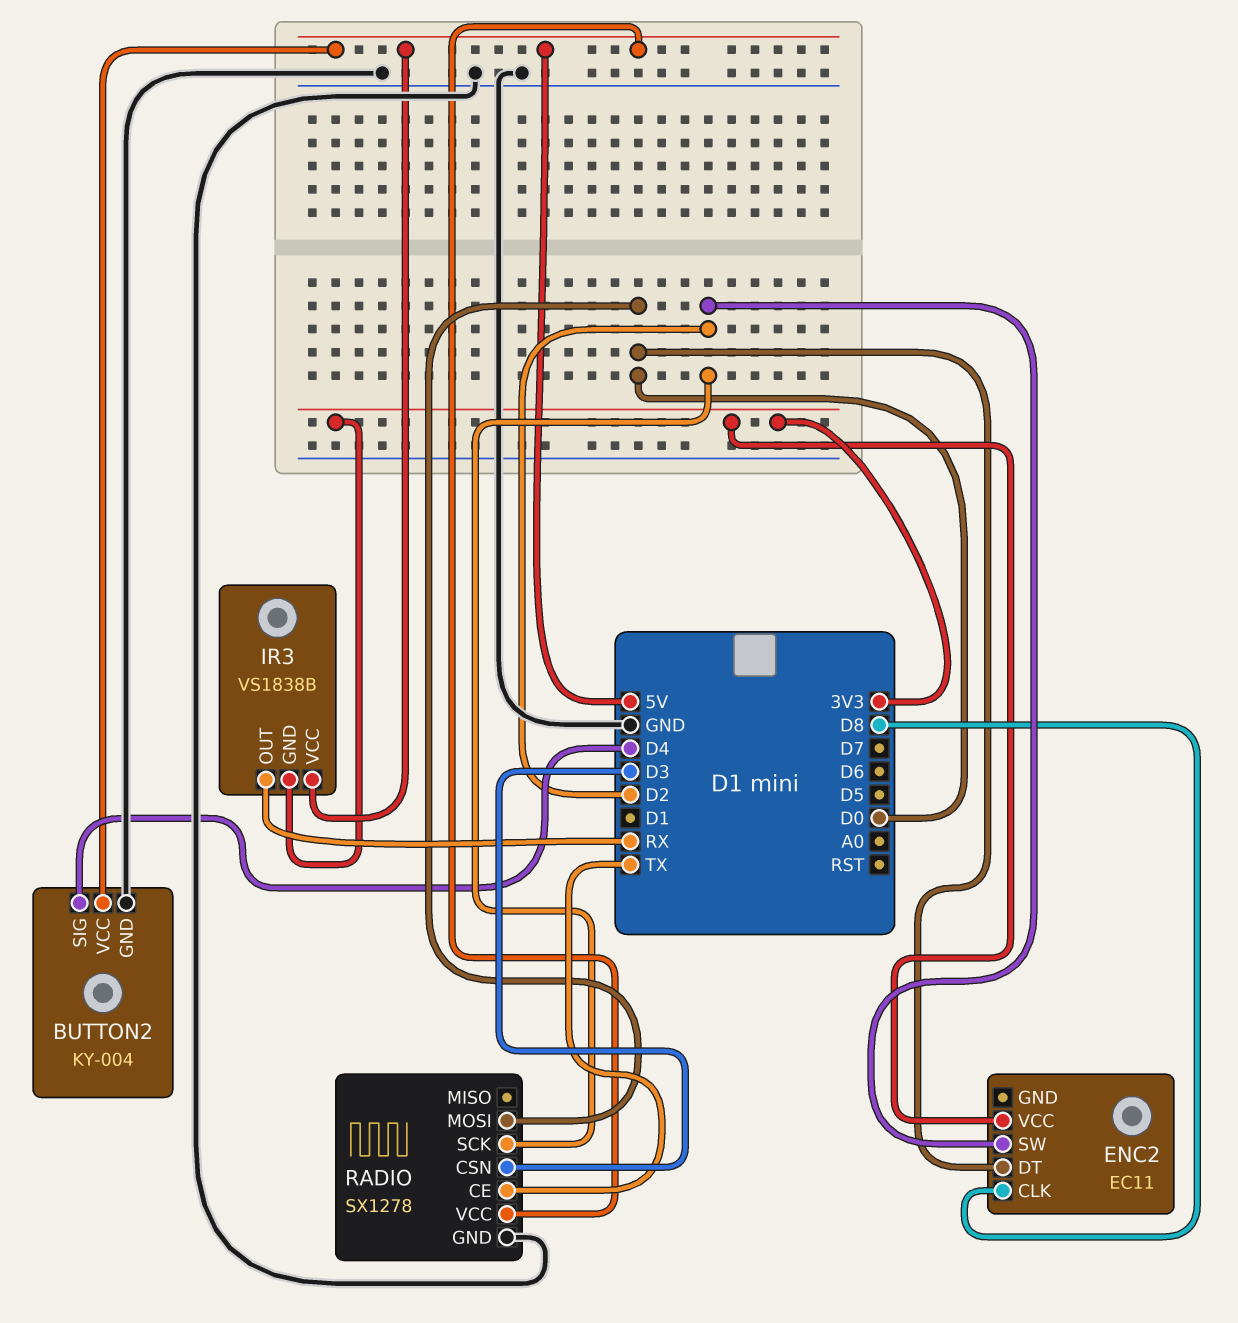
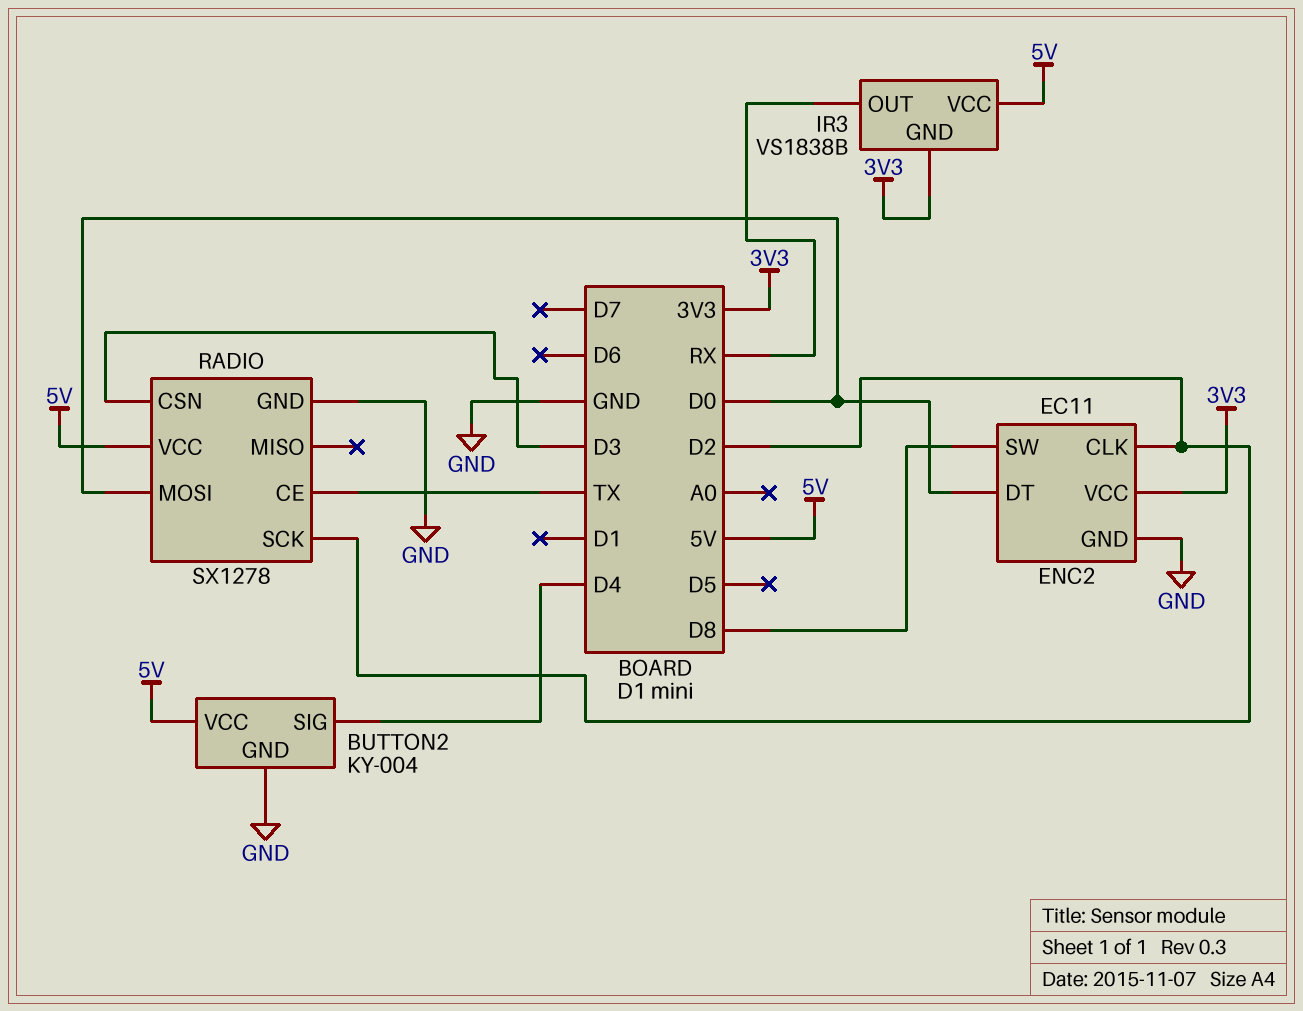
ENC2 pin CLK: D8 -> D2
ENC2 pin GND: none -> GND
ENC2 pin SW: D2 -> D8

